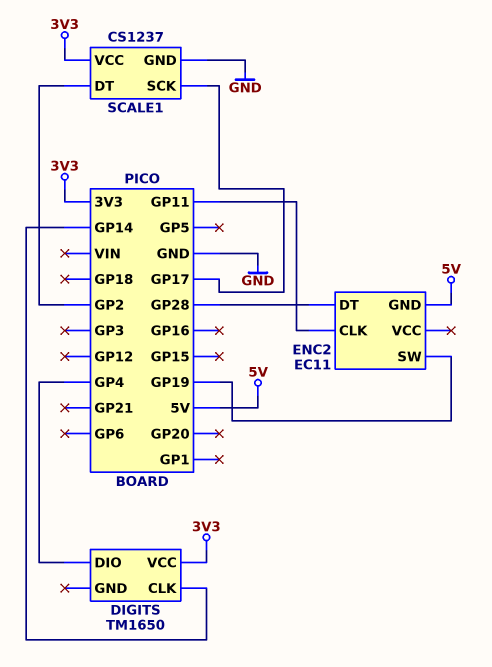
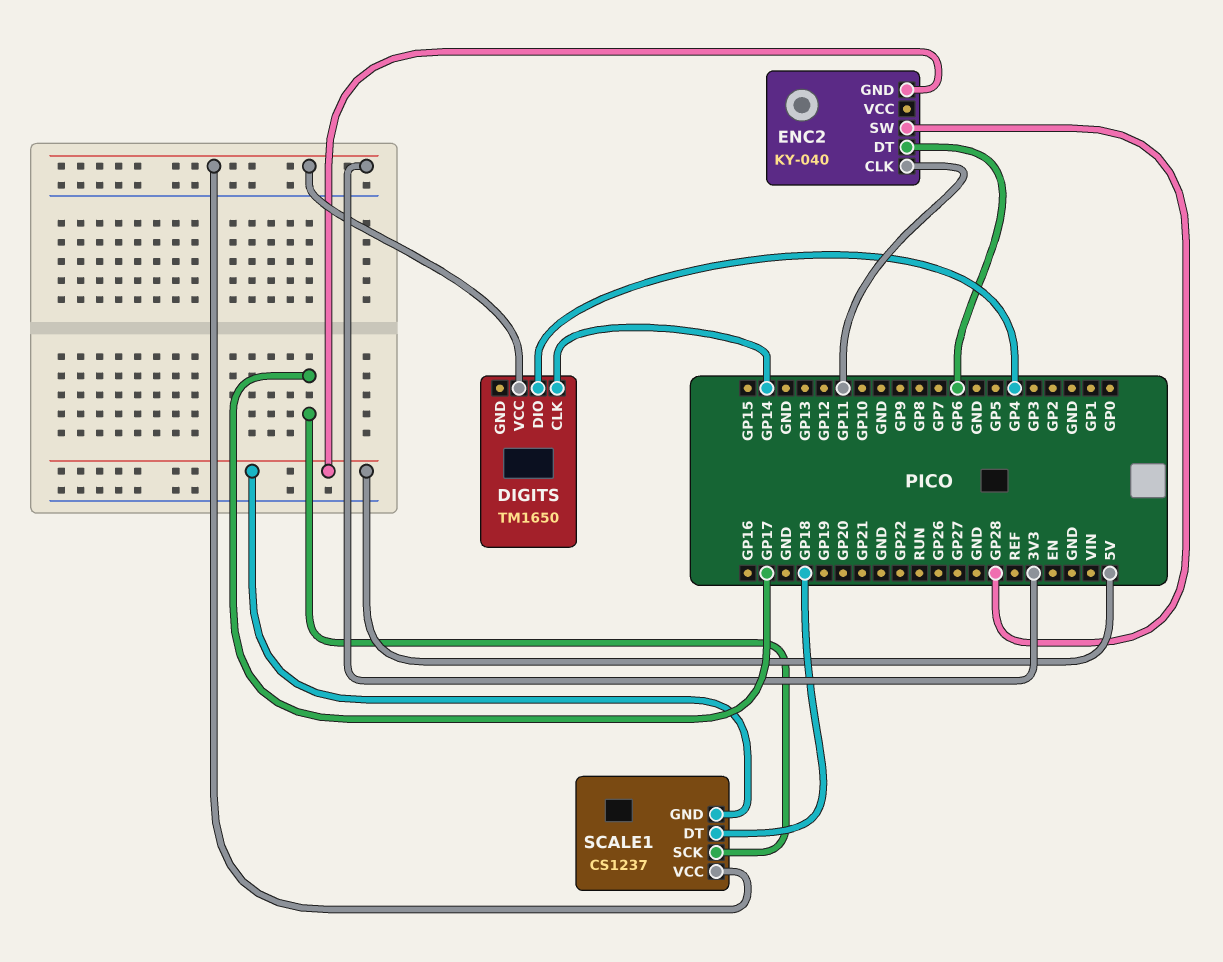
ENC2: EC11 -> KY-040
ENC2 pin DT: GP28 -> GP6
ENC2 pin SW: GP19 -> GP28
SCALE1 pin DT: GP2 -> GP18
SCALE1 pin GND: GND -> 5V

